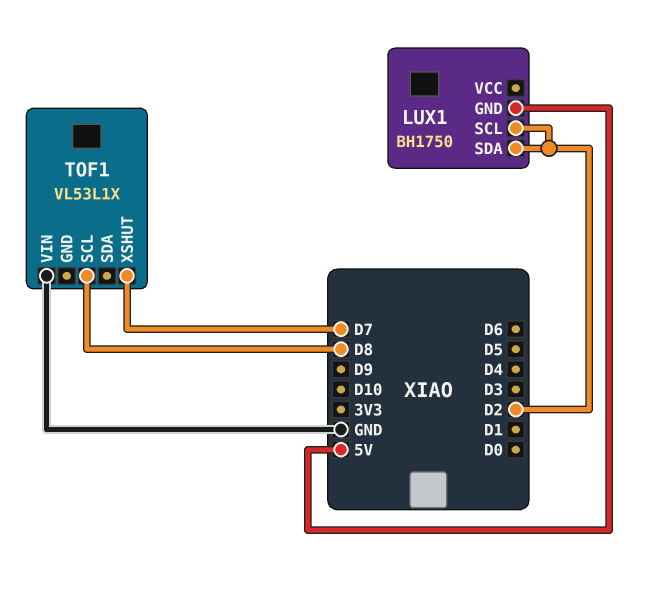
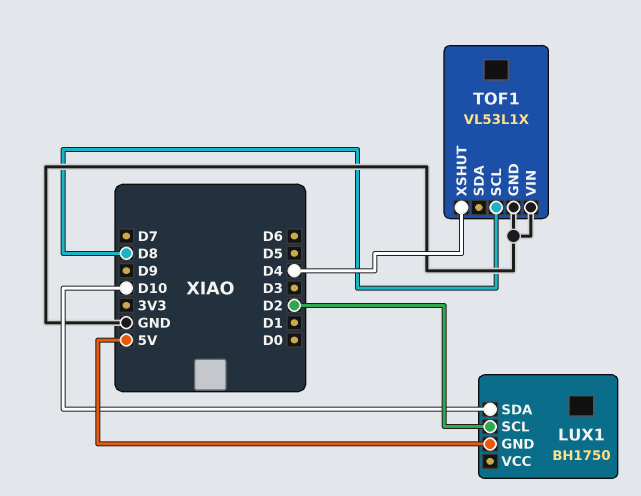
LUX1 pin SDA: D2 -> D10
TOF1 pin GND: none -> GND
TOF1 pin XSHUT: D7 -> D4

